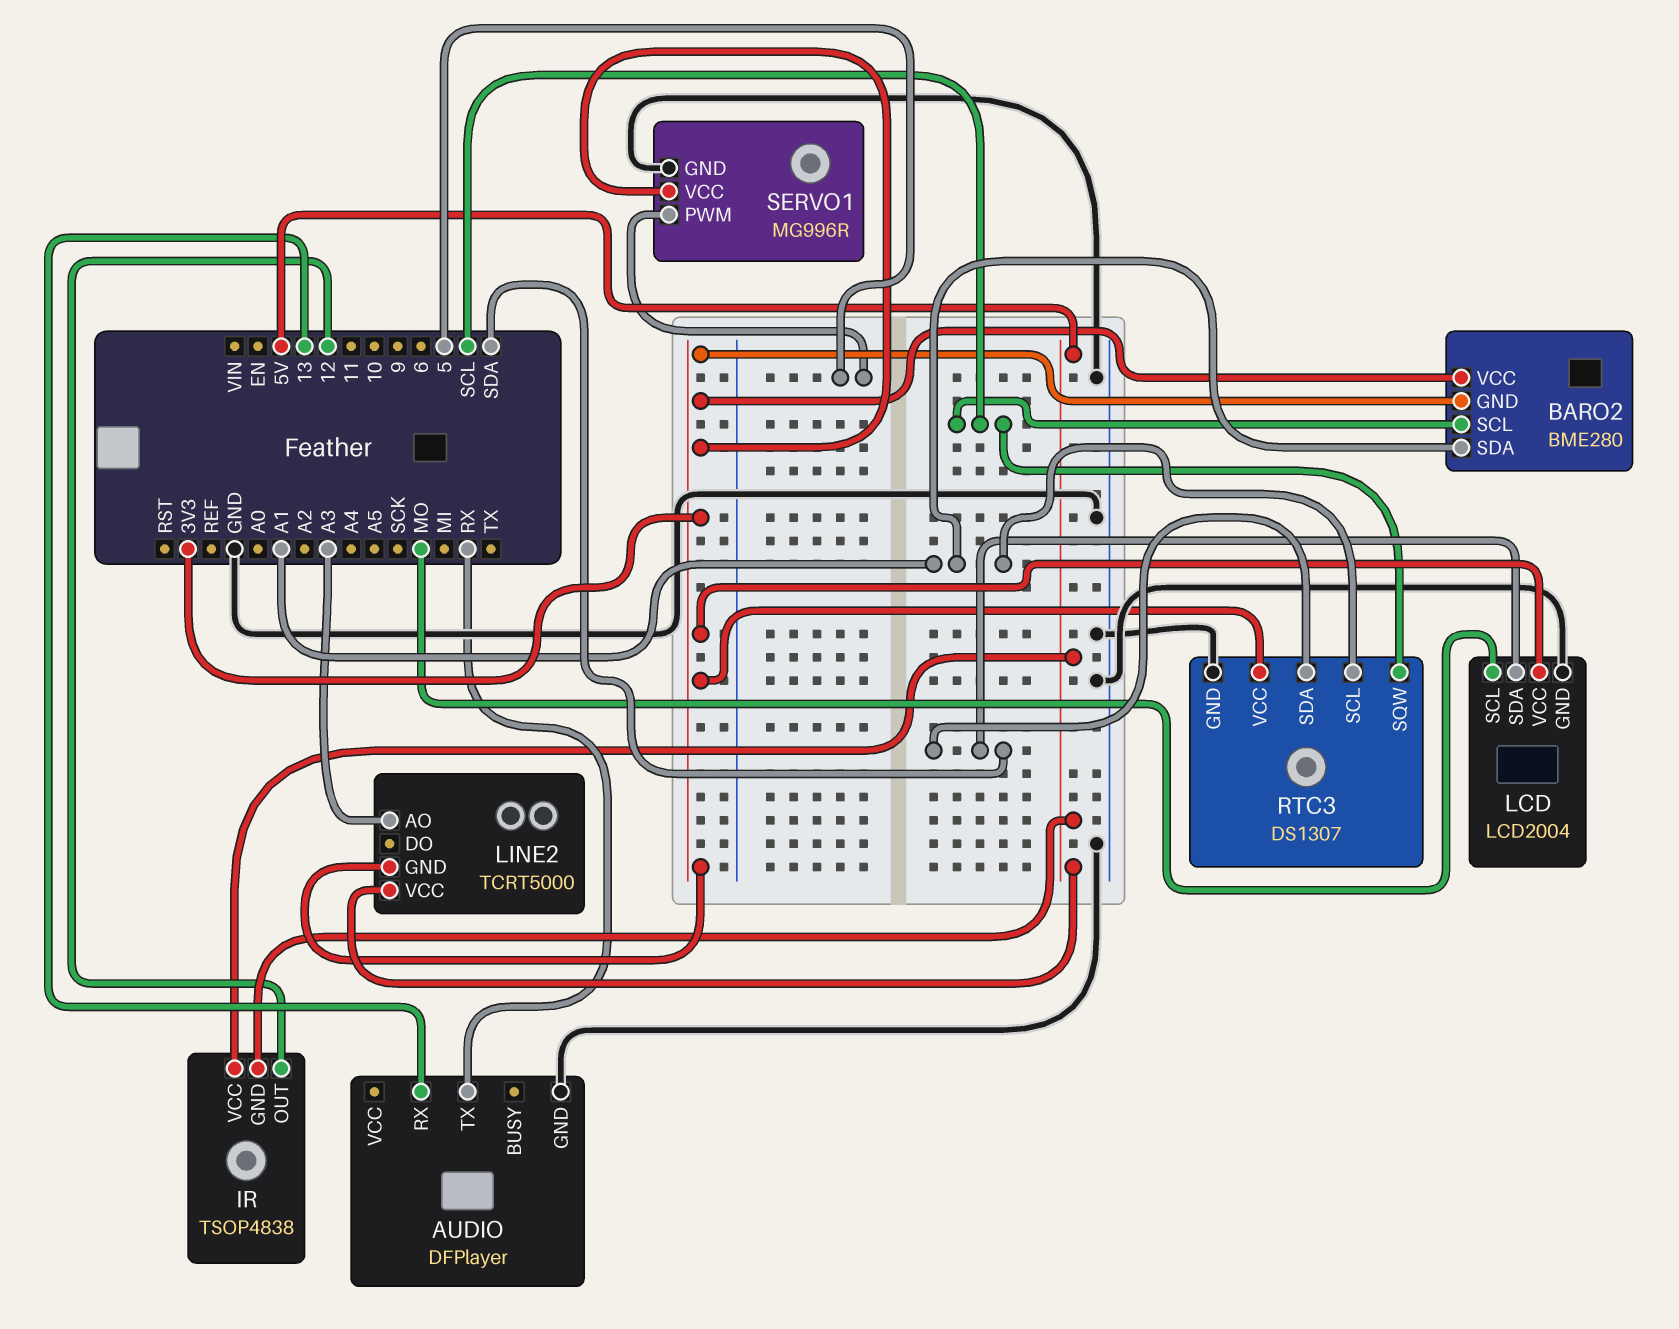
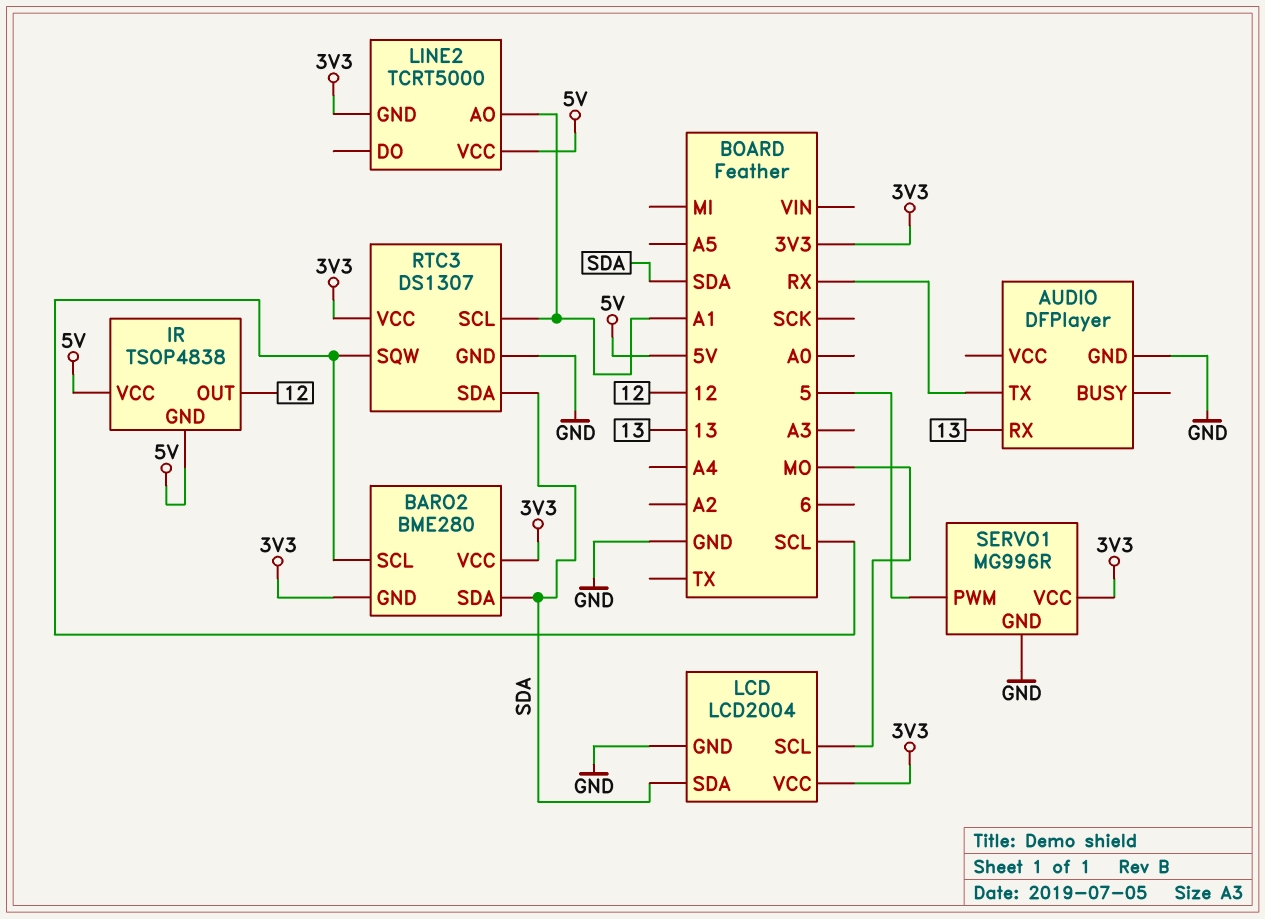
BARO2 pin SDA: A1 -> SDA
LINE2 pin AO: A3 -> A1

